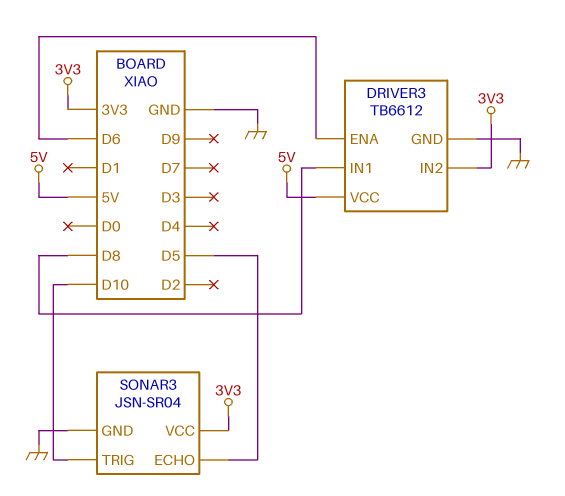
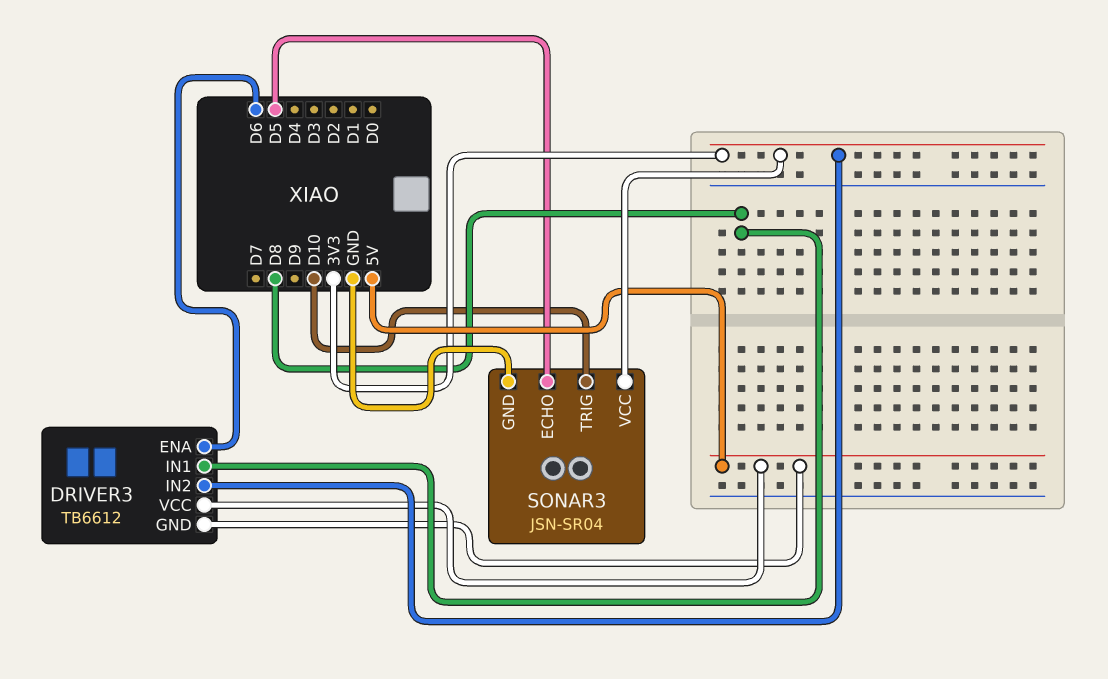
DRIVER3 pin GND: GND -> 5V

